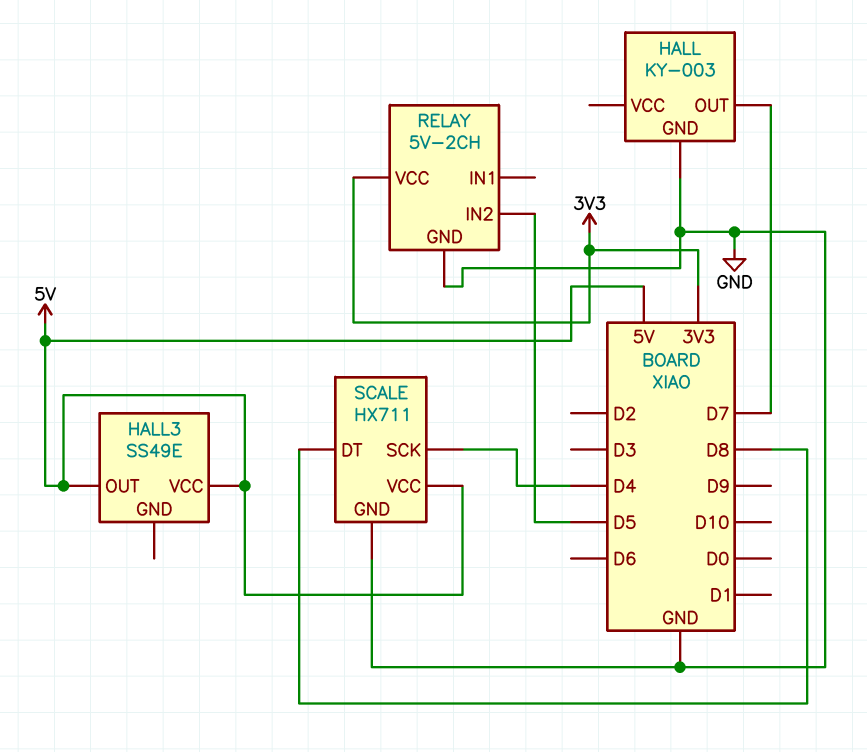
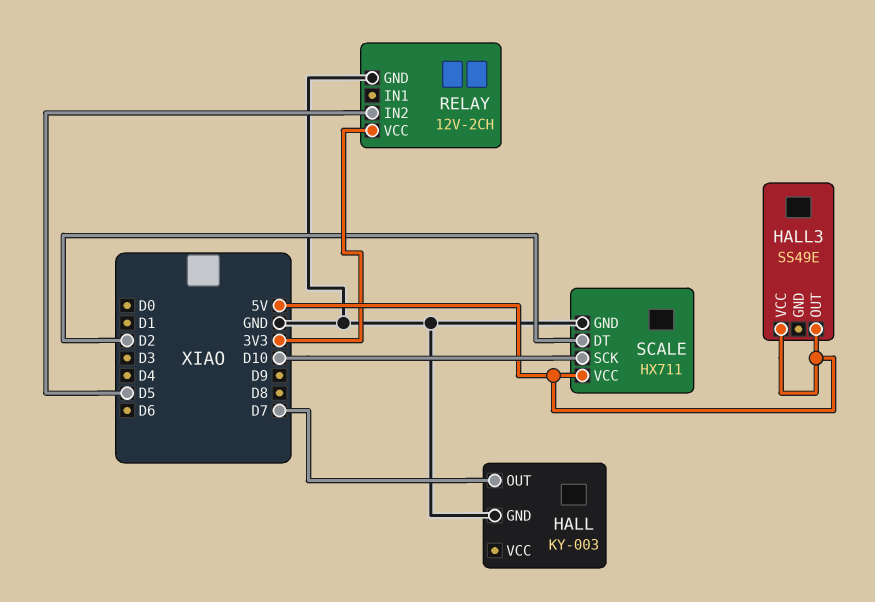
RELAY: 5V-2CH -> 12V-2CH
SCALE pin DT: D8 -> D2
SCALE pin SCK: D4 -> D10

